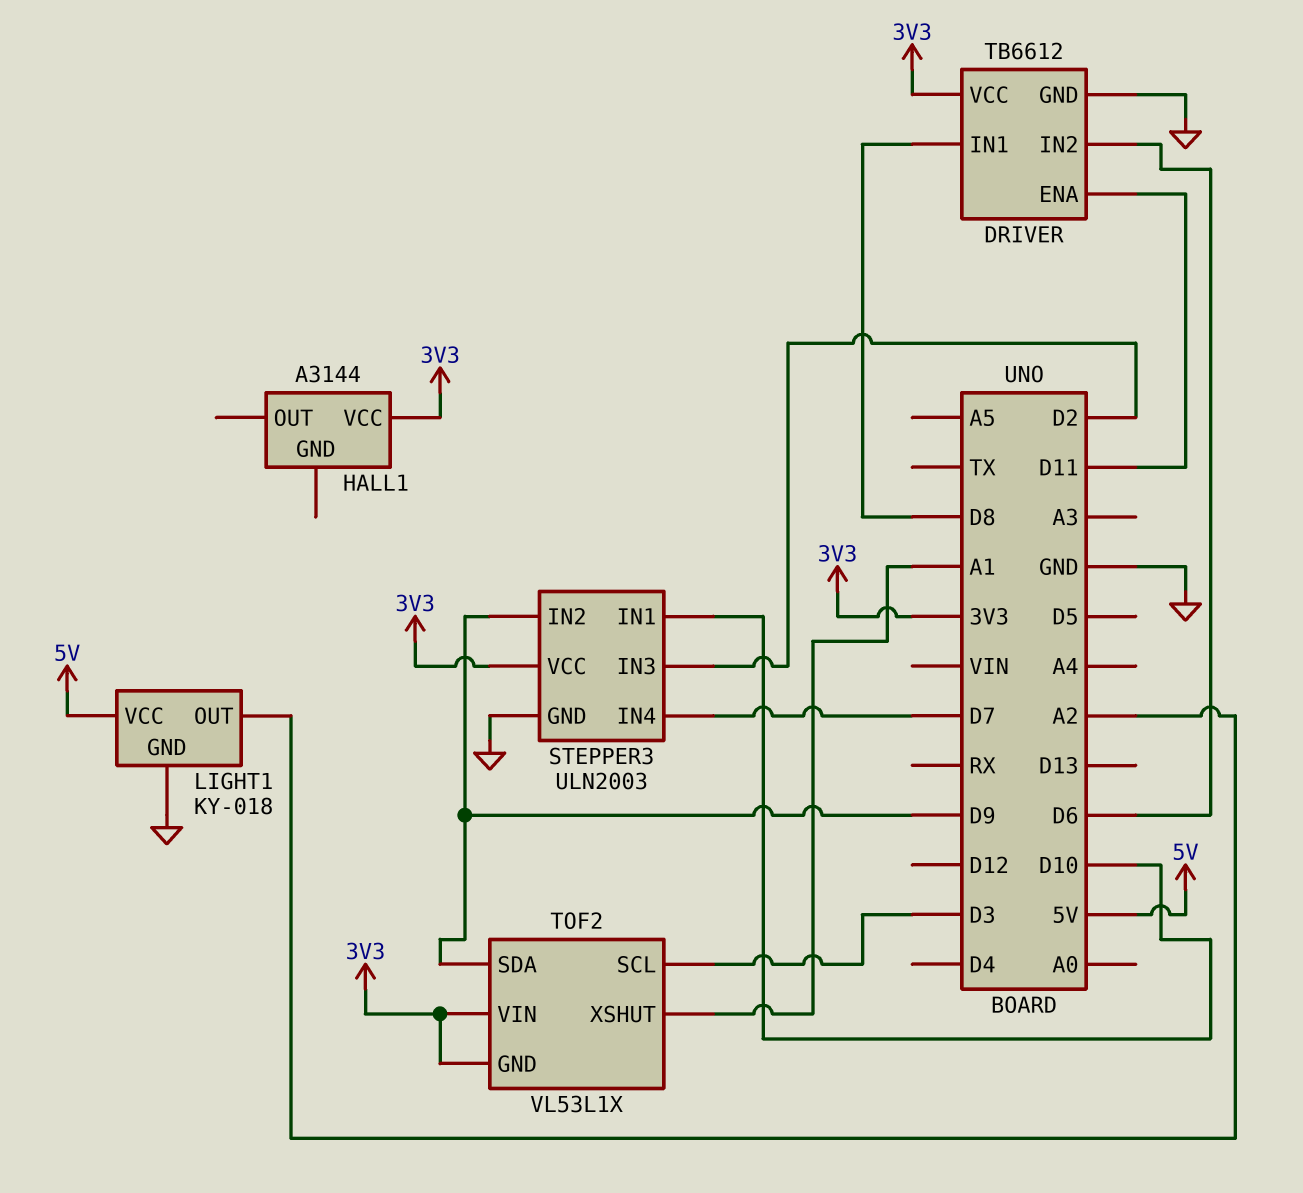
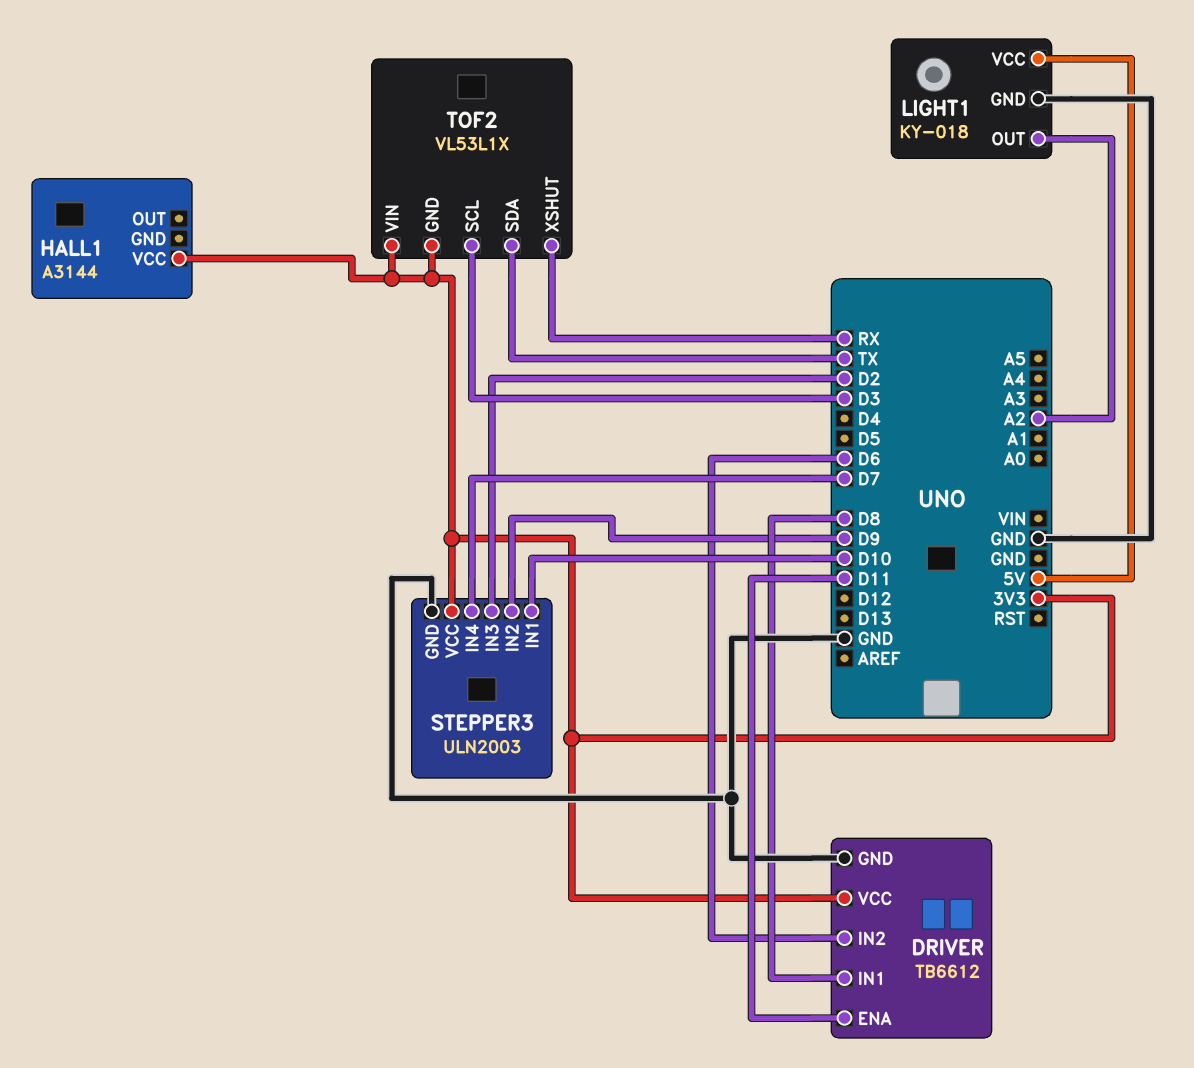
TOF2 pin SDA: D9 -> TX
TOF2 pin XSHUT: A1 -> RX

